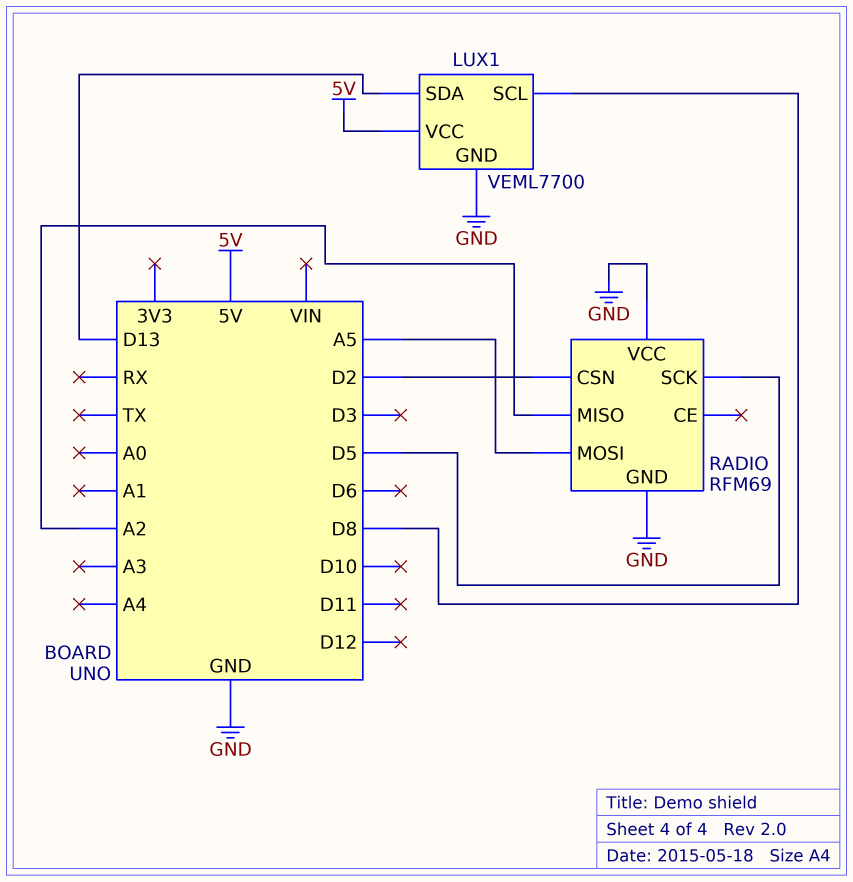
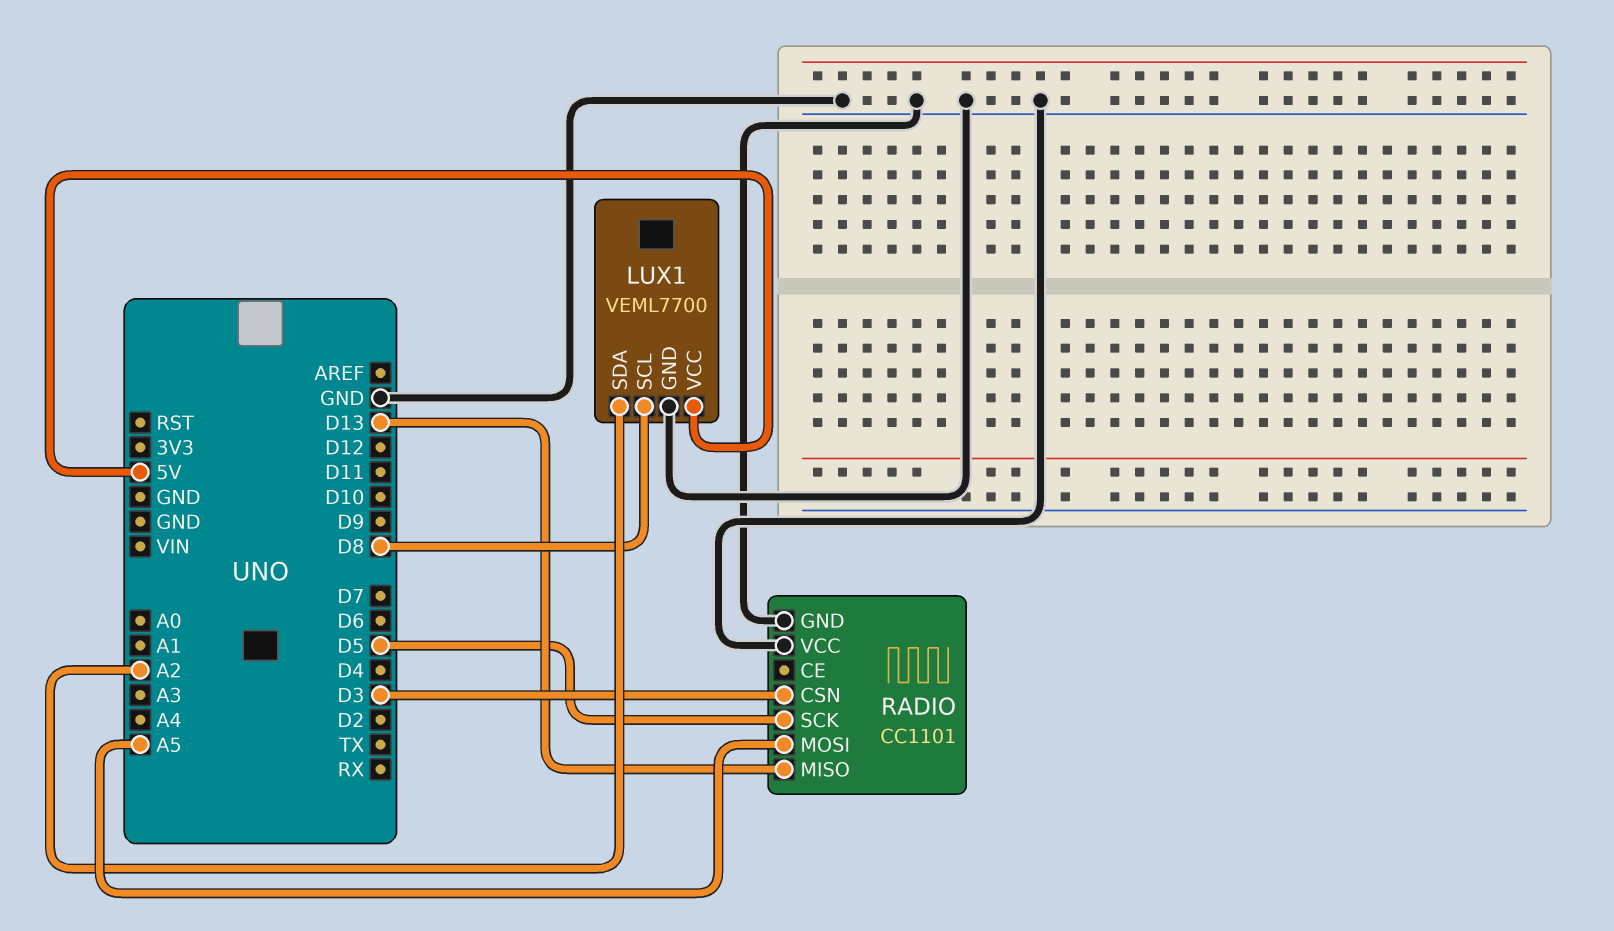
LUX1 pin SDA: D13 -> A2
RADIO: RFM69 -> CC1101
RADIO pin CSN: D2 -> D3
RADIO pin MISO: A2 -> D13

